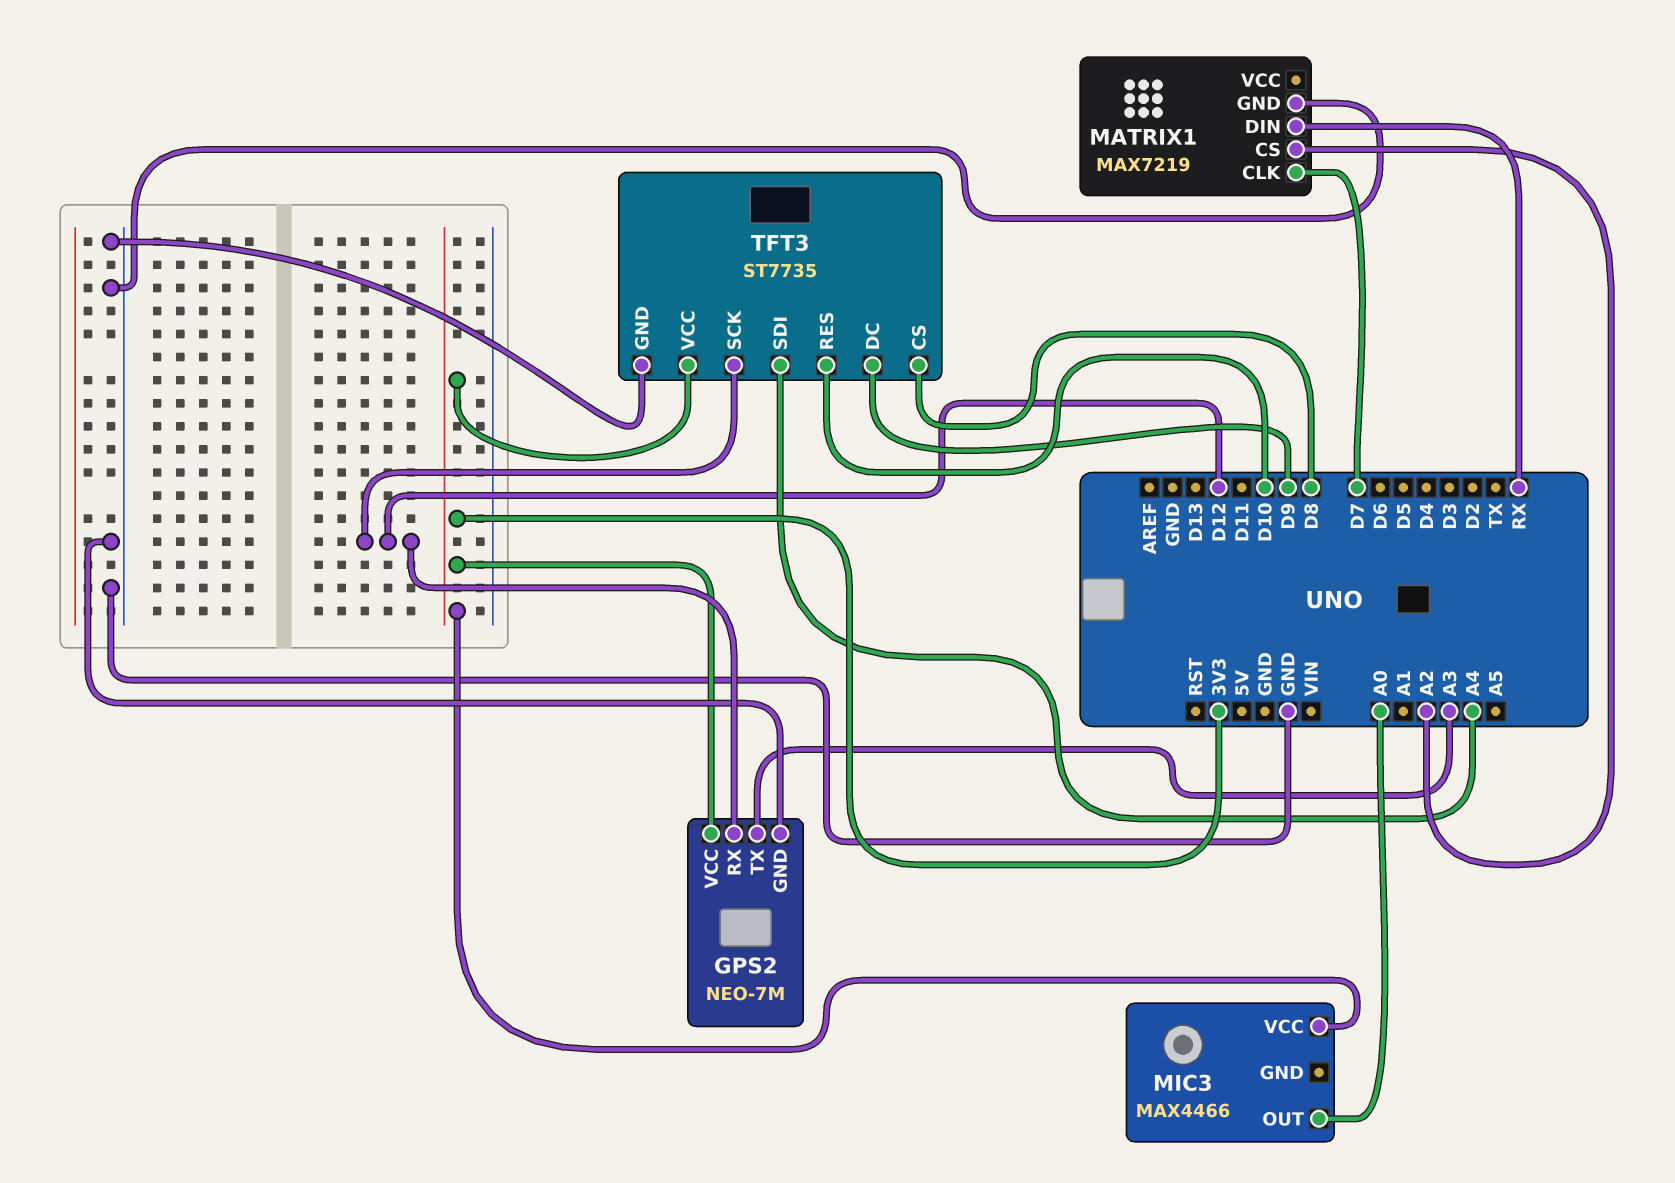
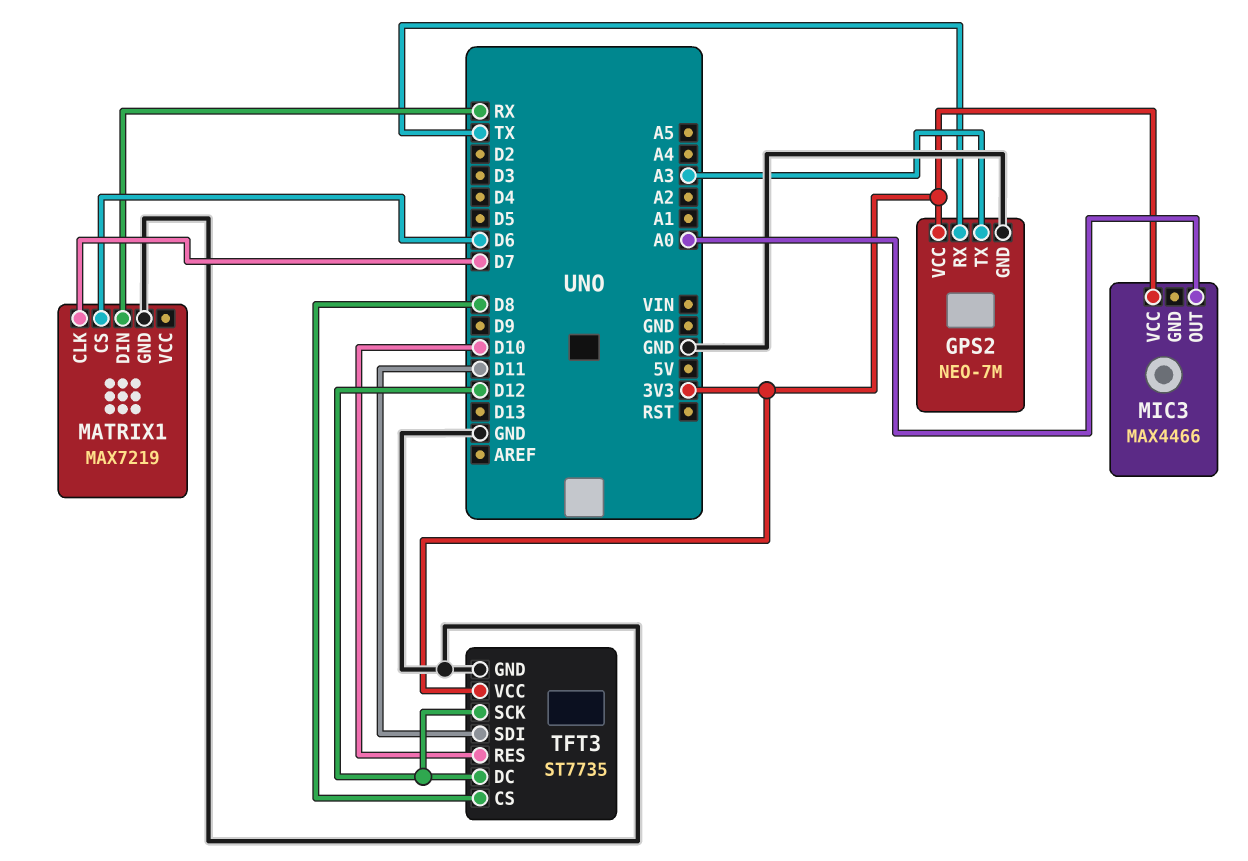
GPS2 pin RX: D12 -> TX
MATRIX1 pin CS: A2 -> D6
TFT3 pin DC: D9 -> D12
TFT3 pin SDI: A4 -> D11

